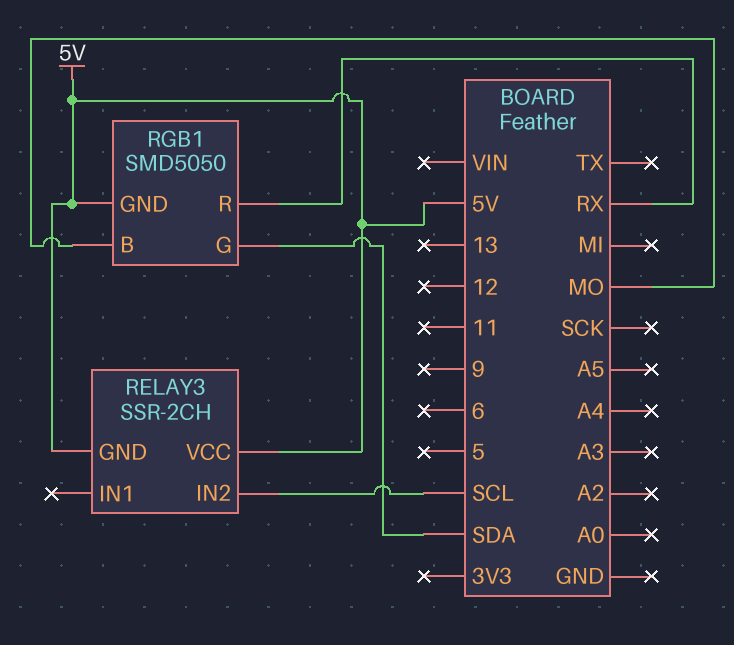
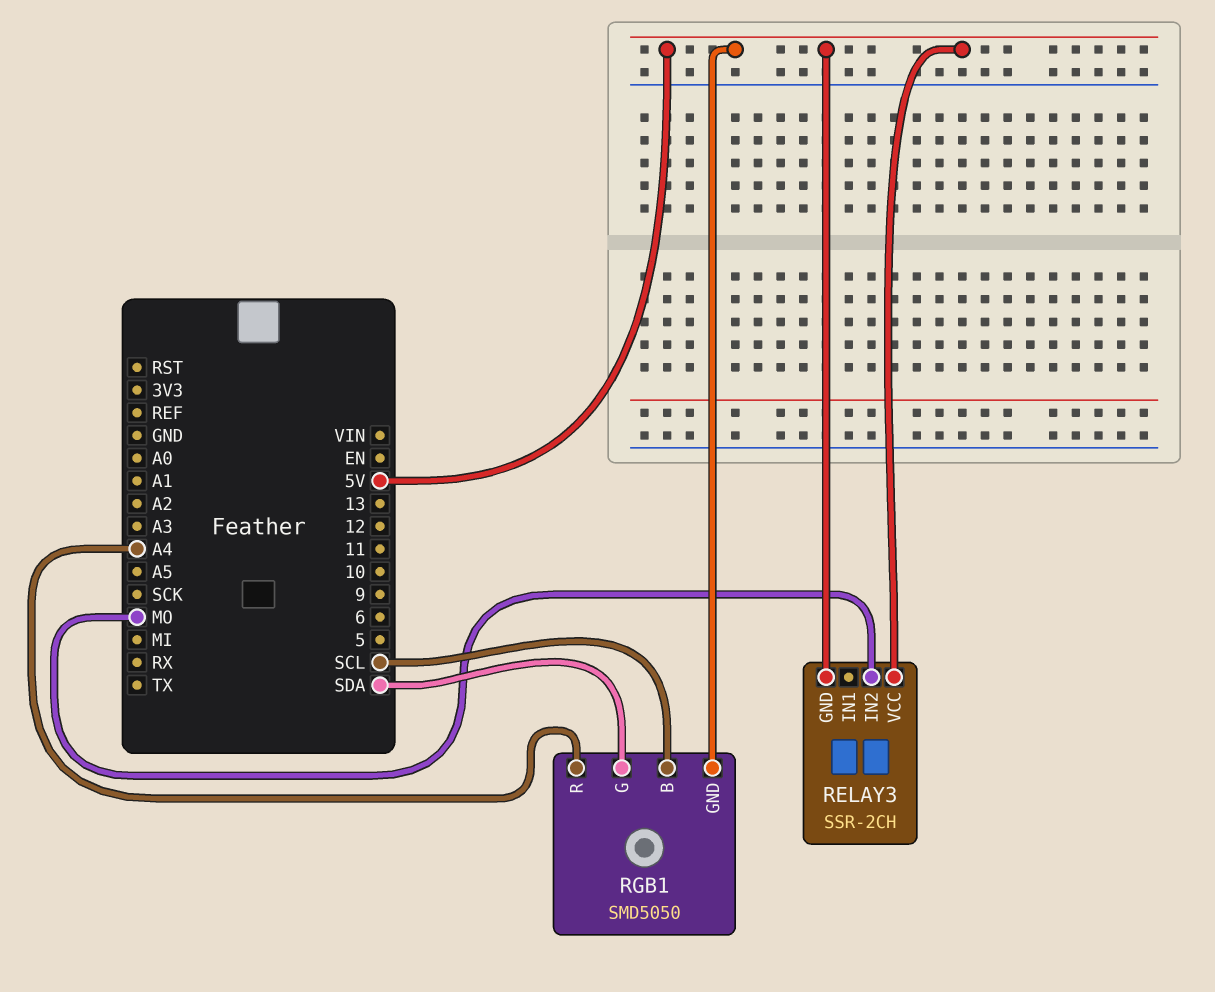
RELAY3 pin IN2: SCL -> MO
RGB1 pin B: MO -> SCL
RGB1 pin R: RX -> A4

